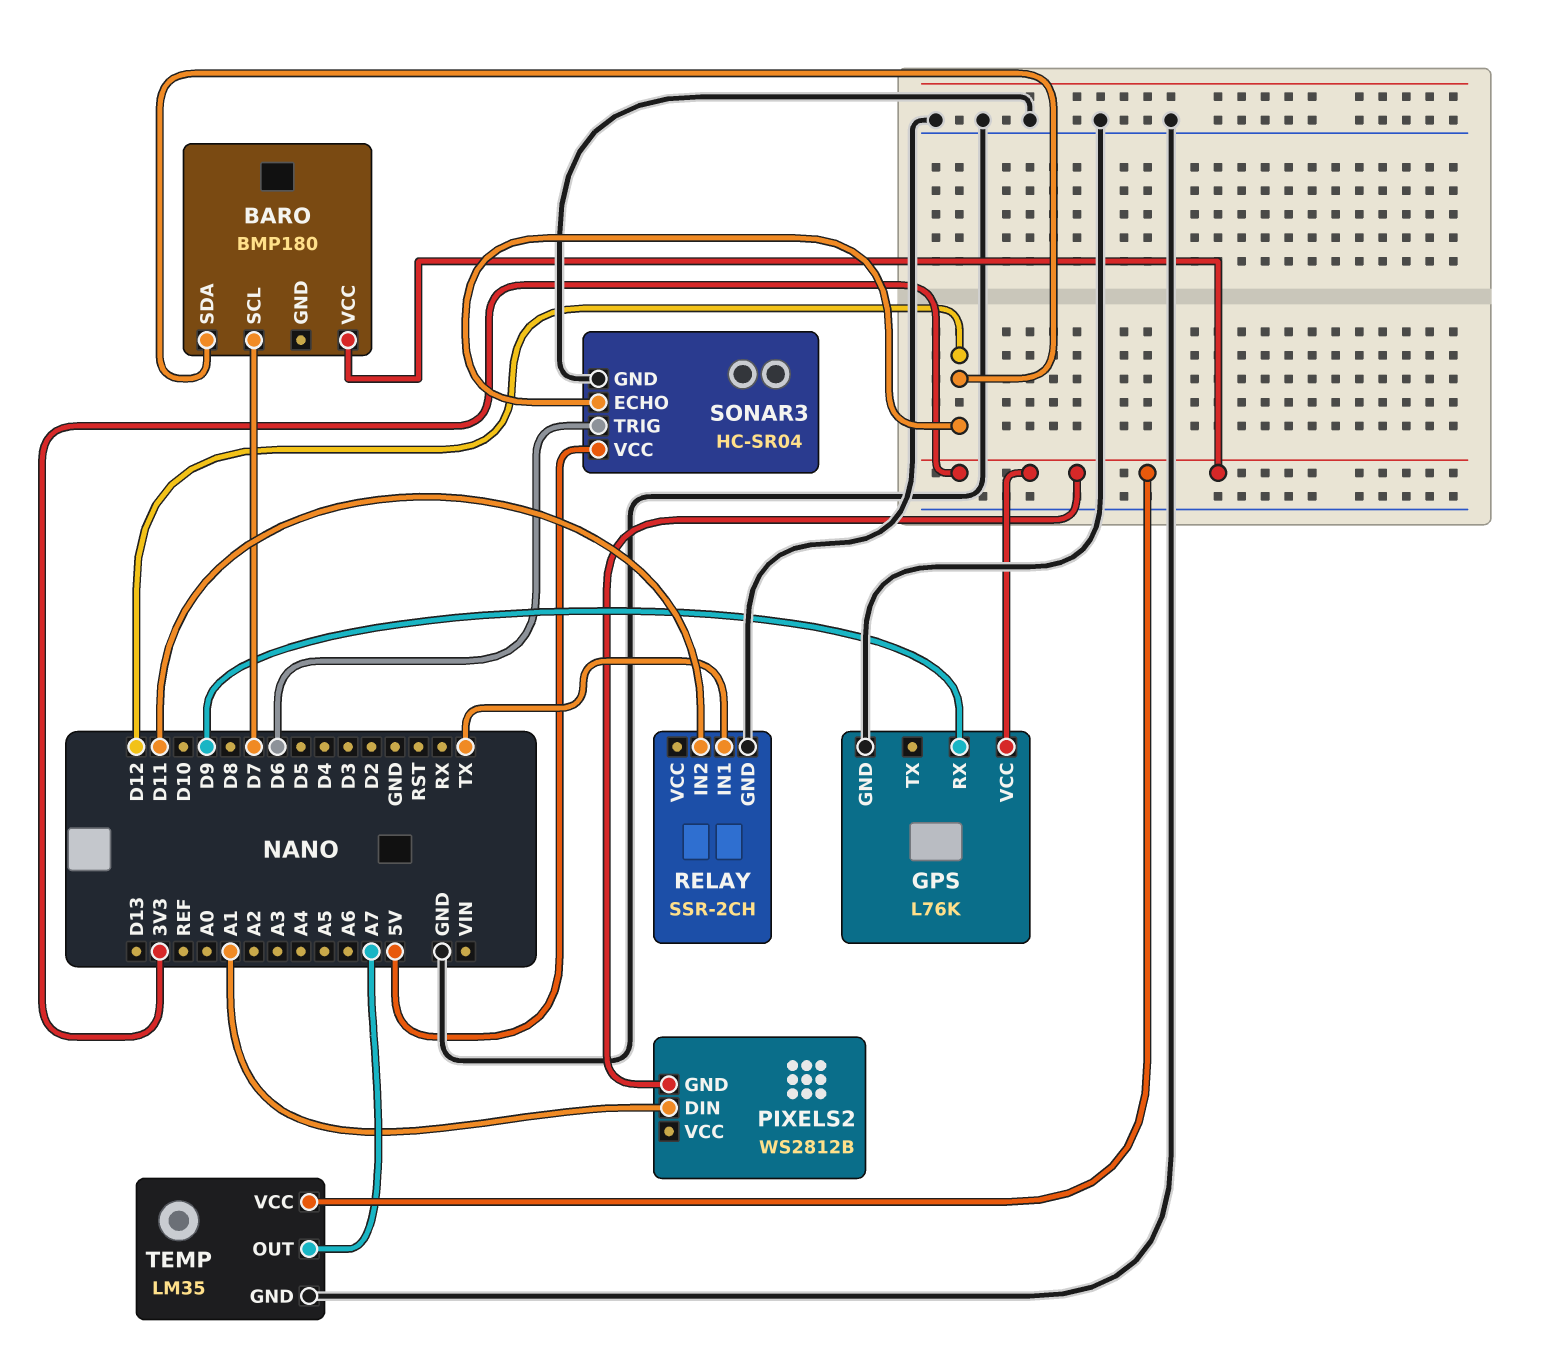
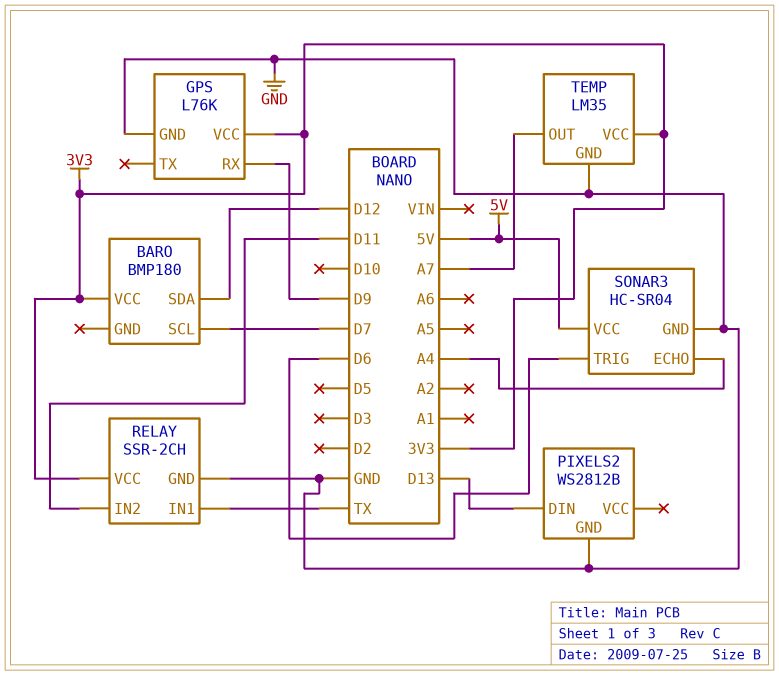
PIXELS2 pin DIN: A1 -> D13
PIXELS2 pin GND: 3V3 -> GND
RELAY pin VCC: none -> 3V3
SONAR3 pin ECHO: D12 -> A4

